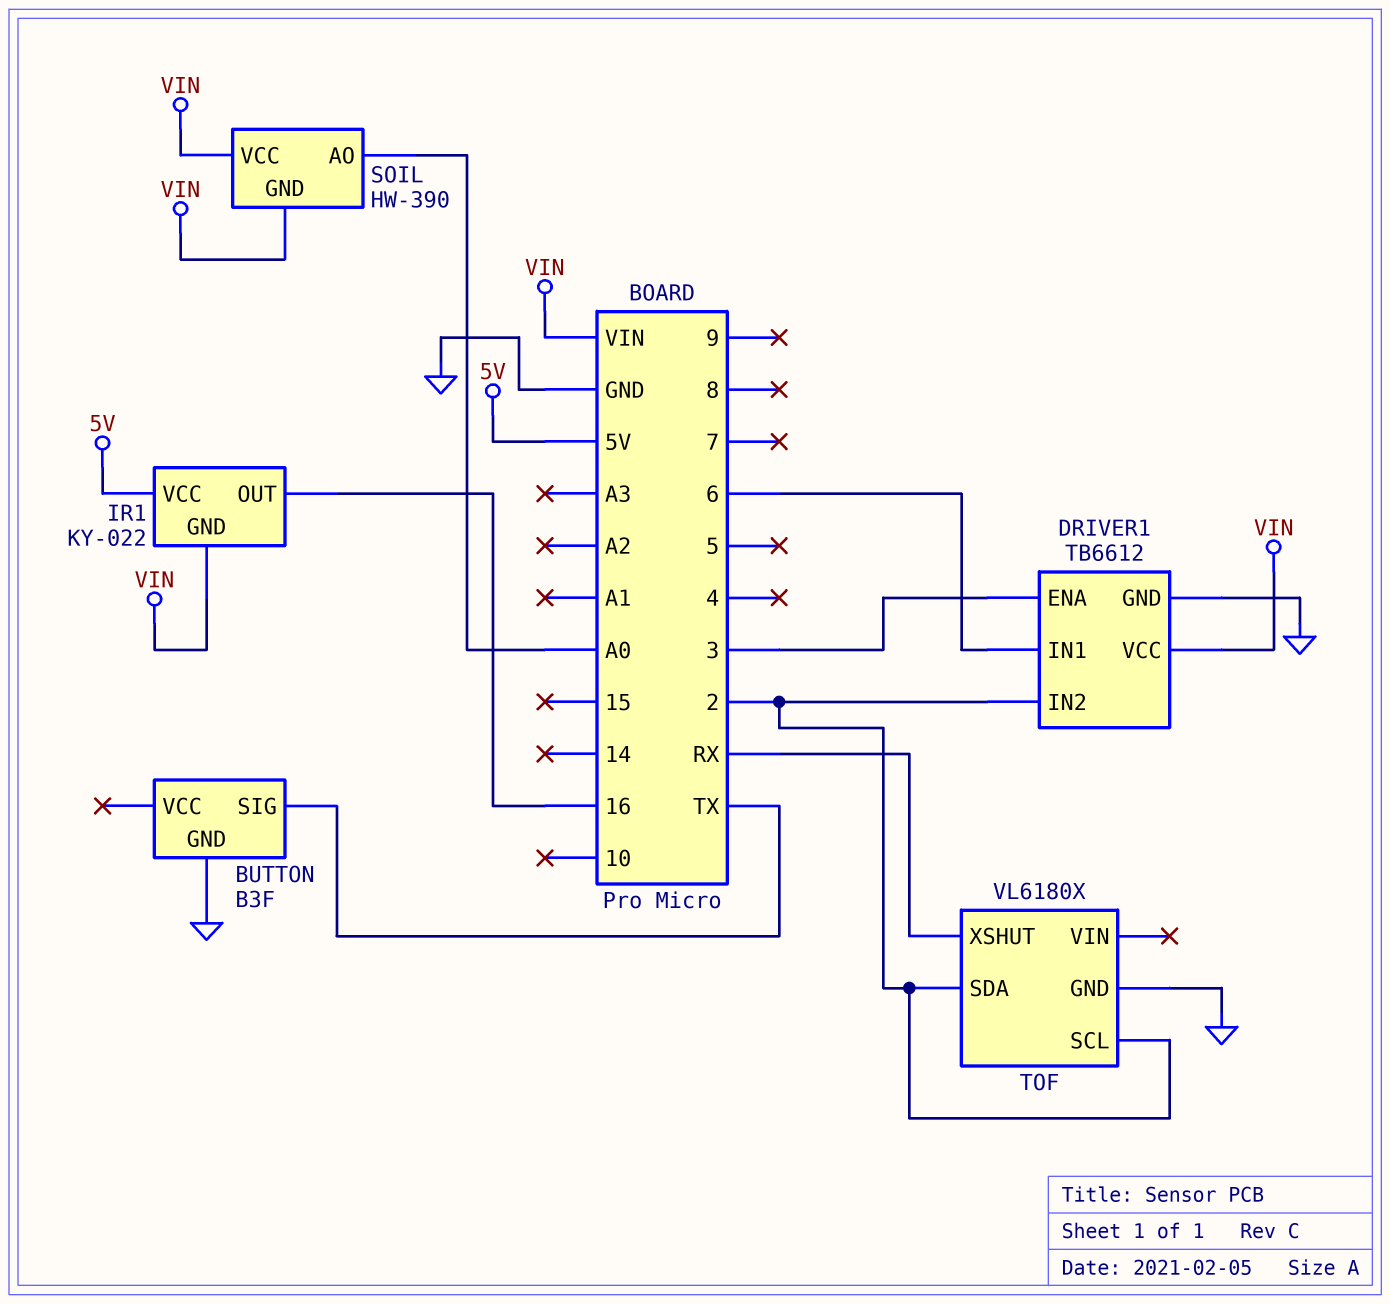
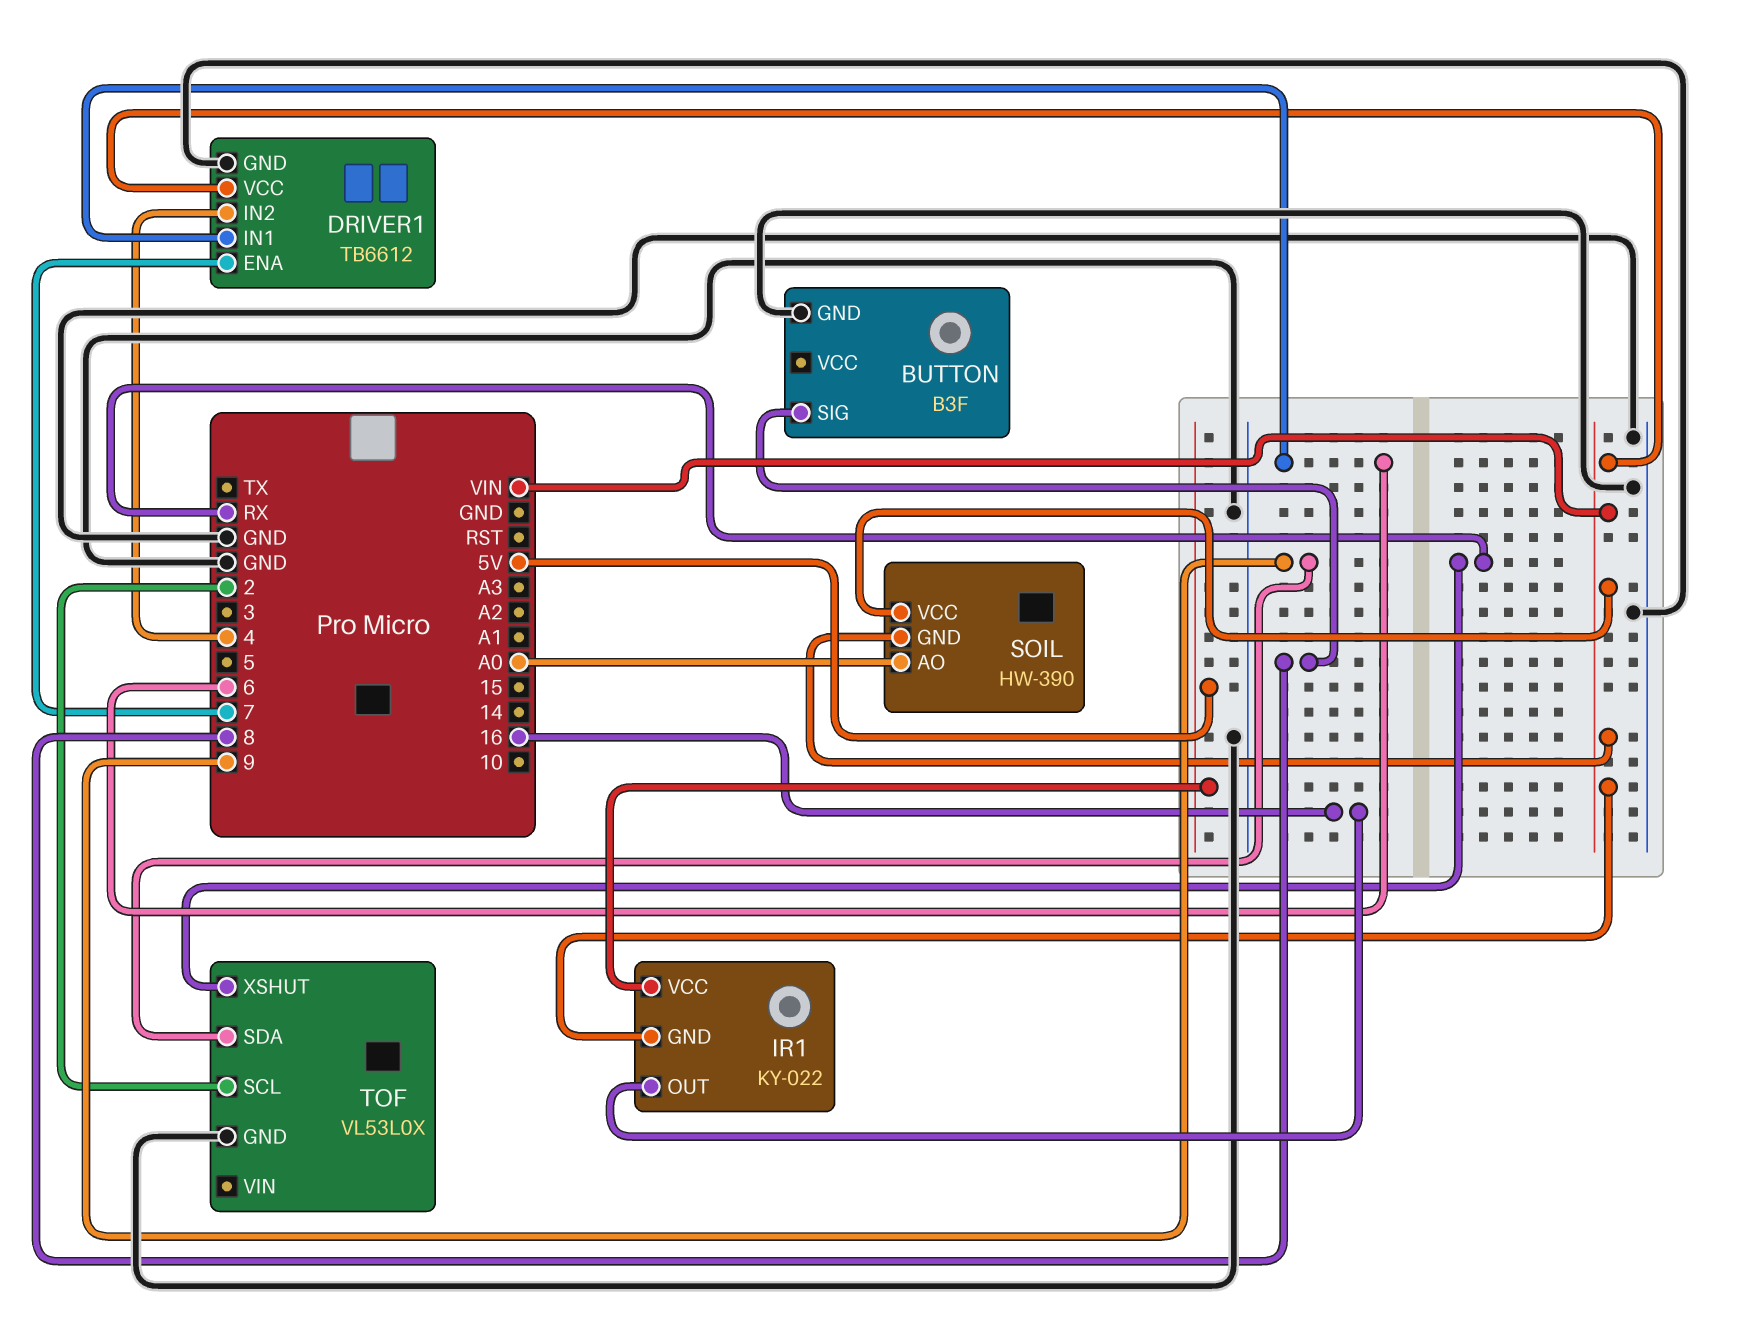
BUTTON pin SIG: TX -> 8
DRIVER1 pin ENA: 3 -> 7
DRIVER1 pin IN2: 2 -> 4
TOF: VL6180X -> VL53L0X
TOF pin SDA: 2 -> 9

